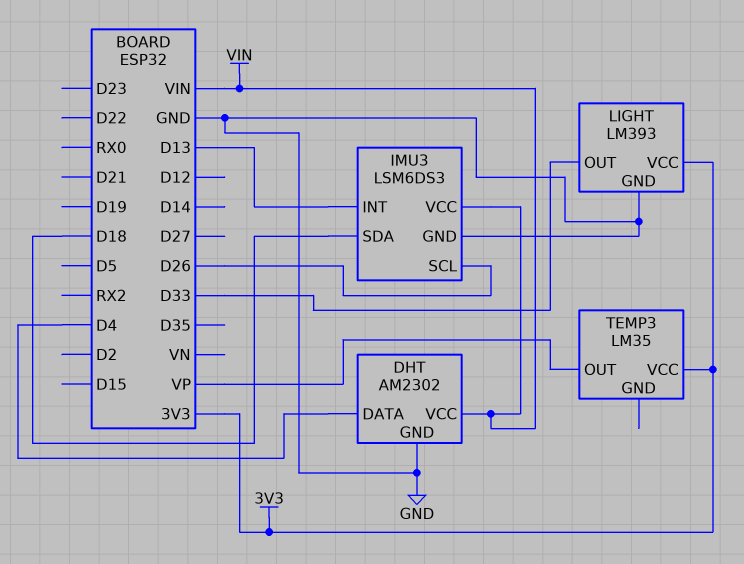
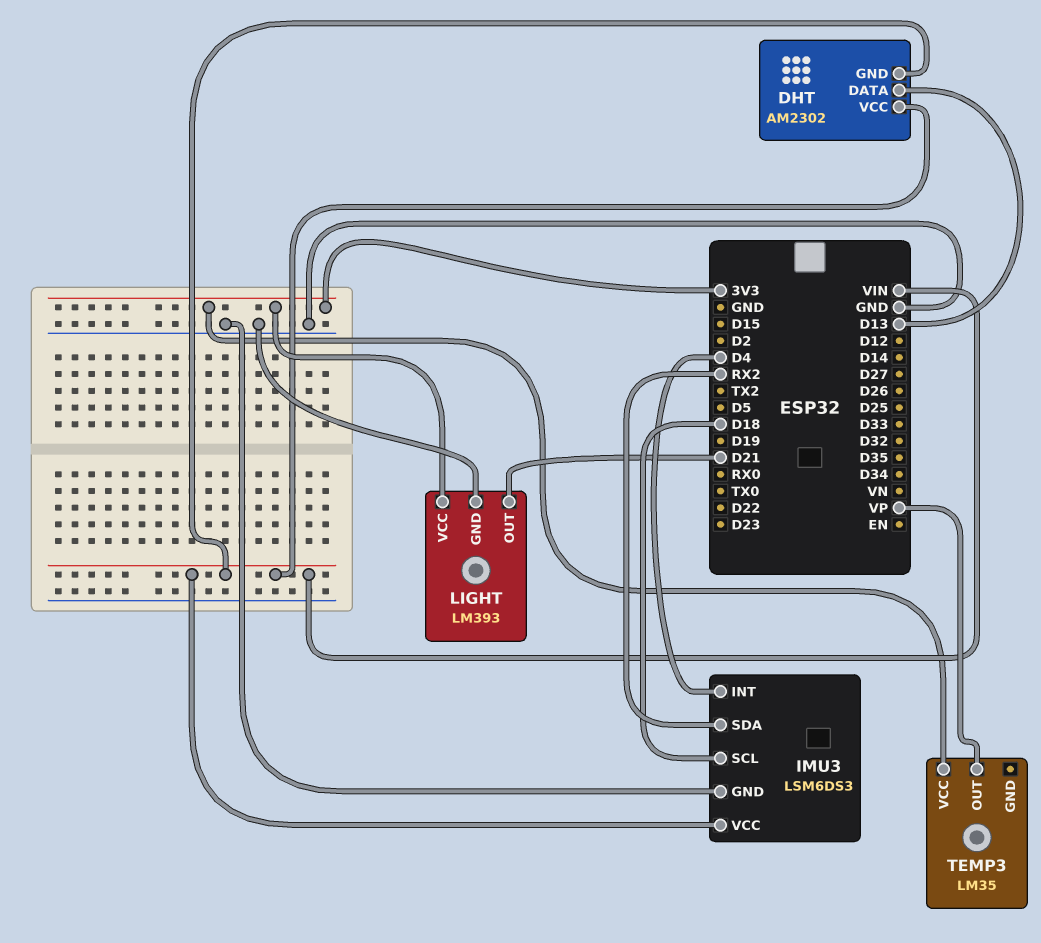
DHT pin DATA: D4 -> D13
DHT pin GND: GND -> VIN
IMU3 pin INT: D13 -> D4
IMU3 pin SCL: D26 -> D18
IMU3 pin SDA: D18 -> RX2
LIGHT pin OUT: D33 -> D21

